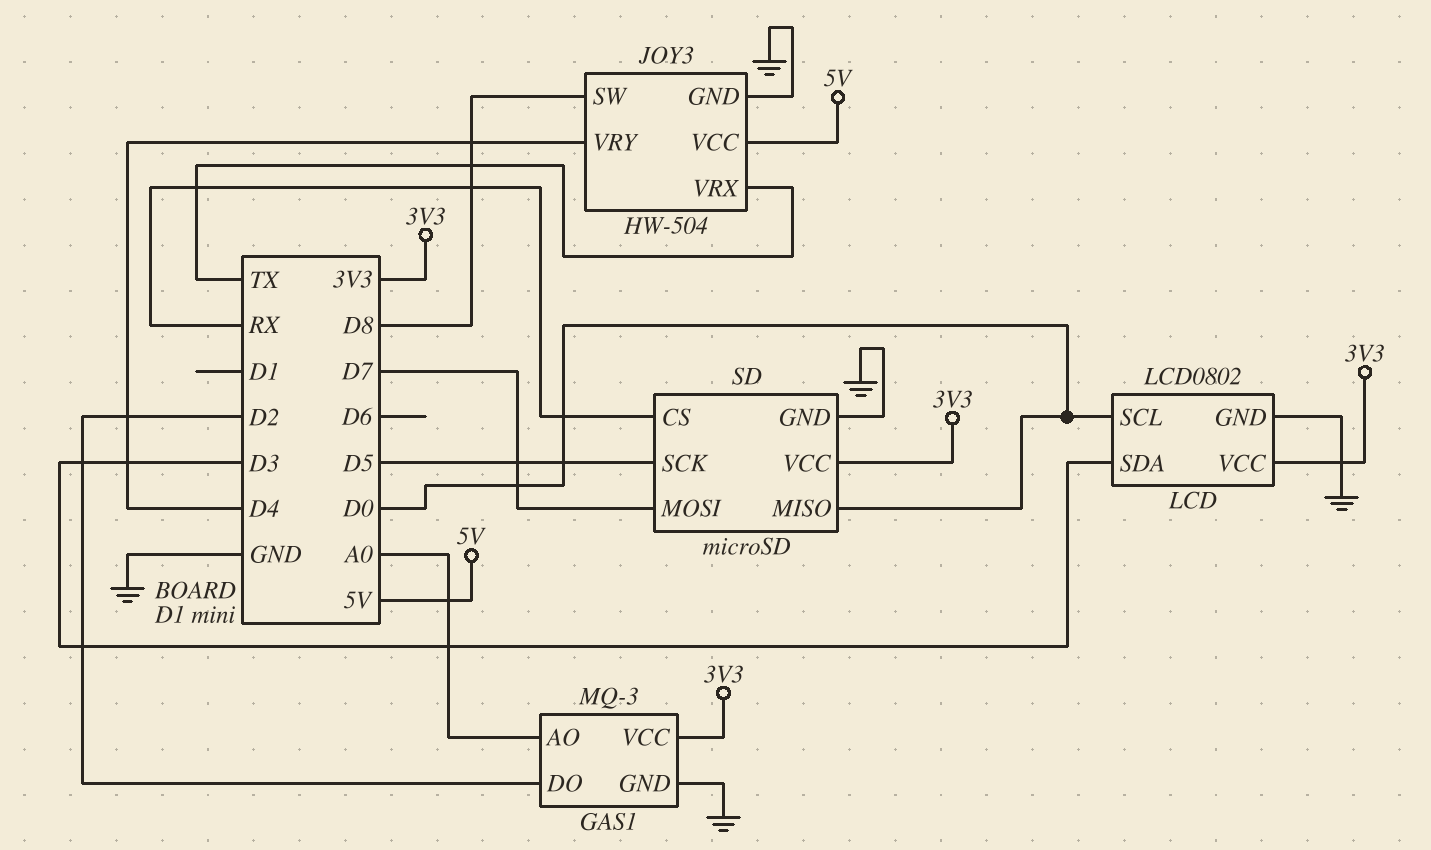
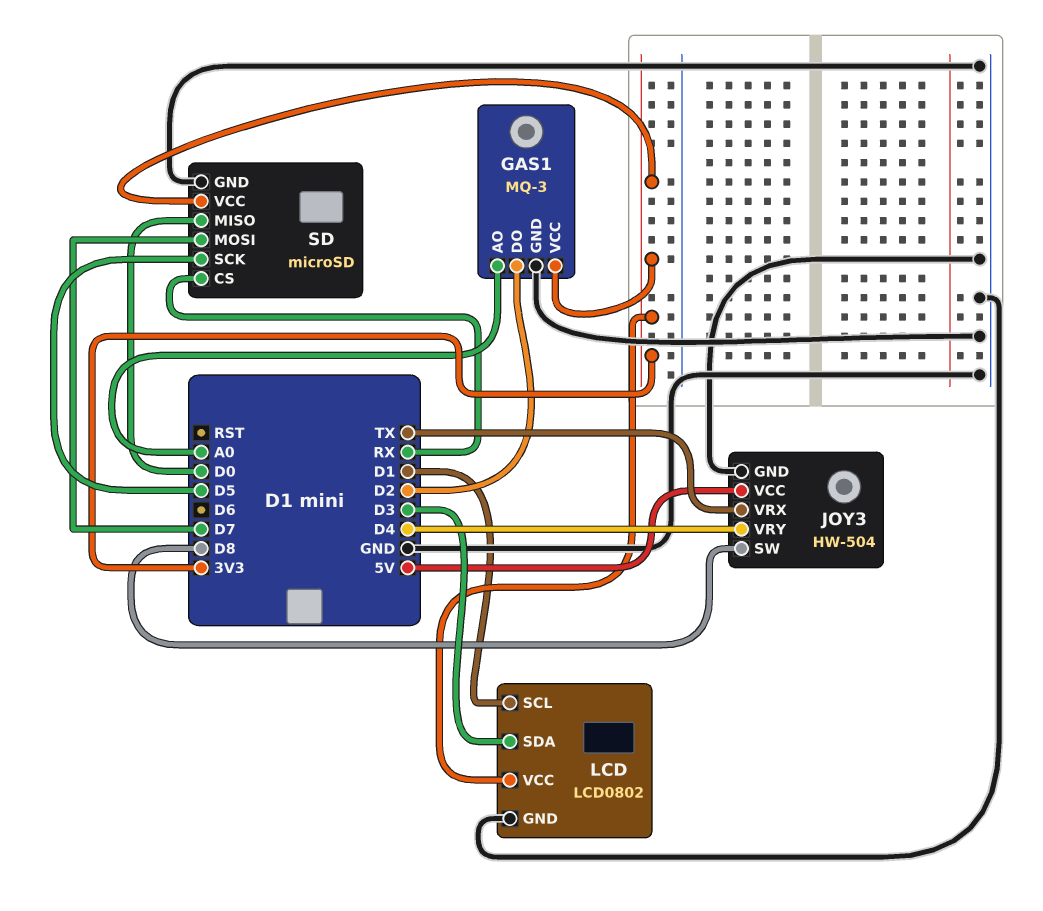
LCD pin SCL: D0 -> D1

